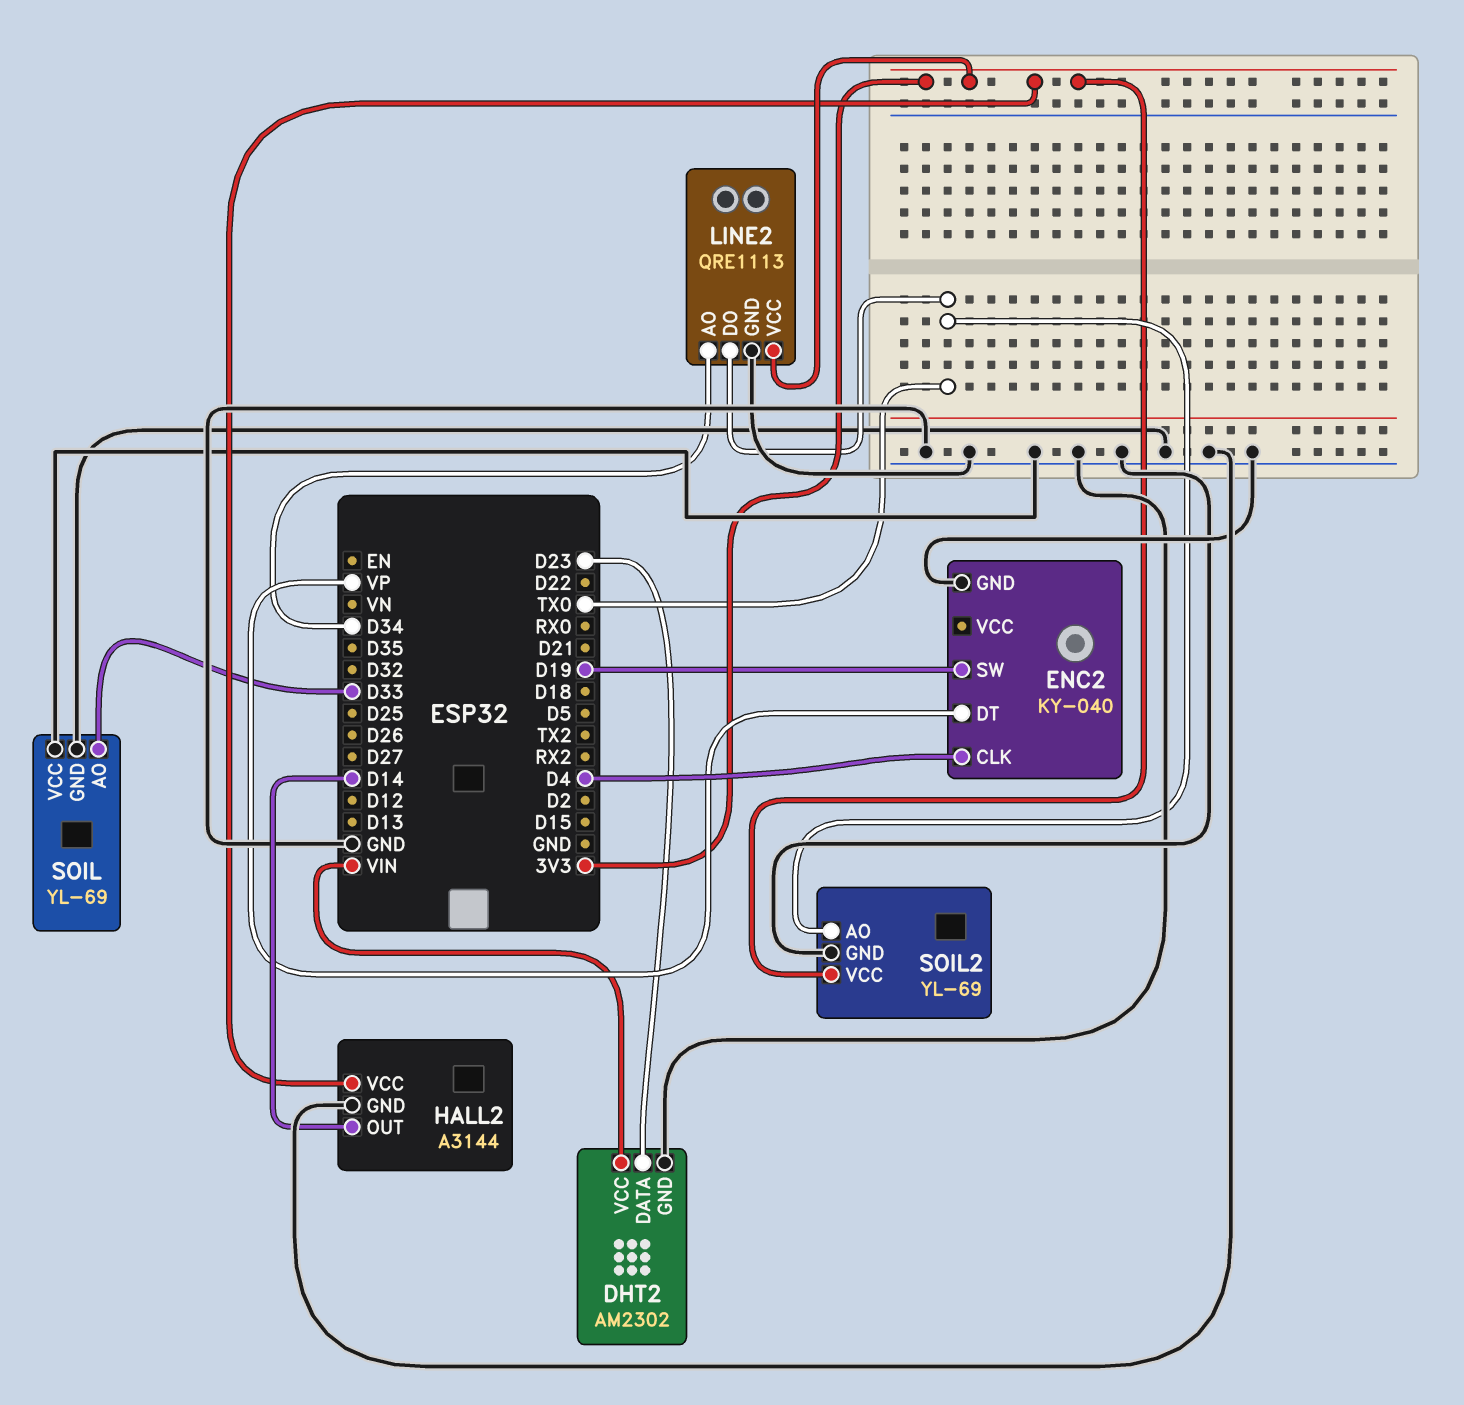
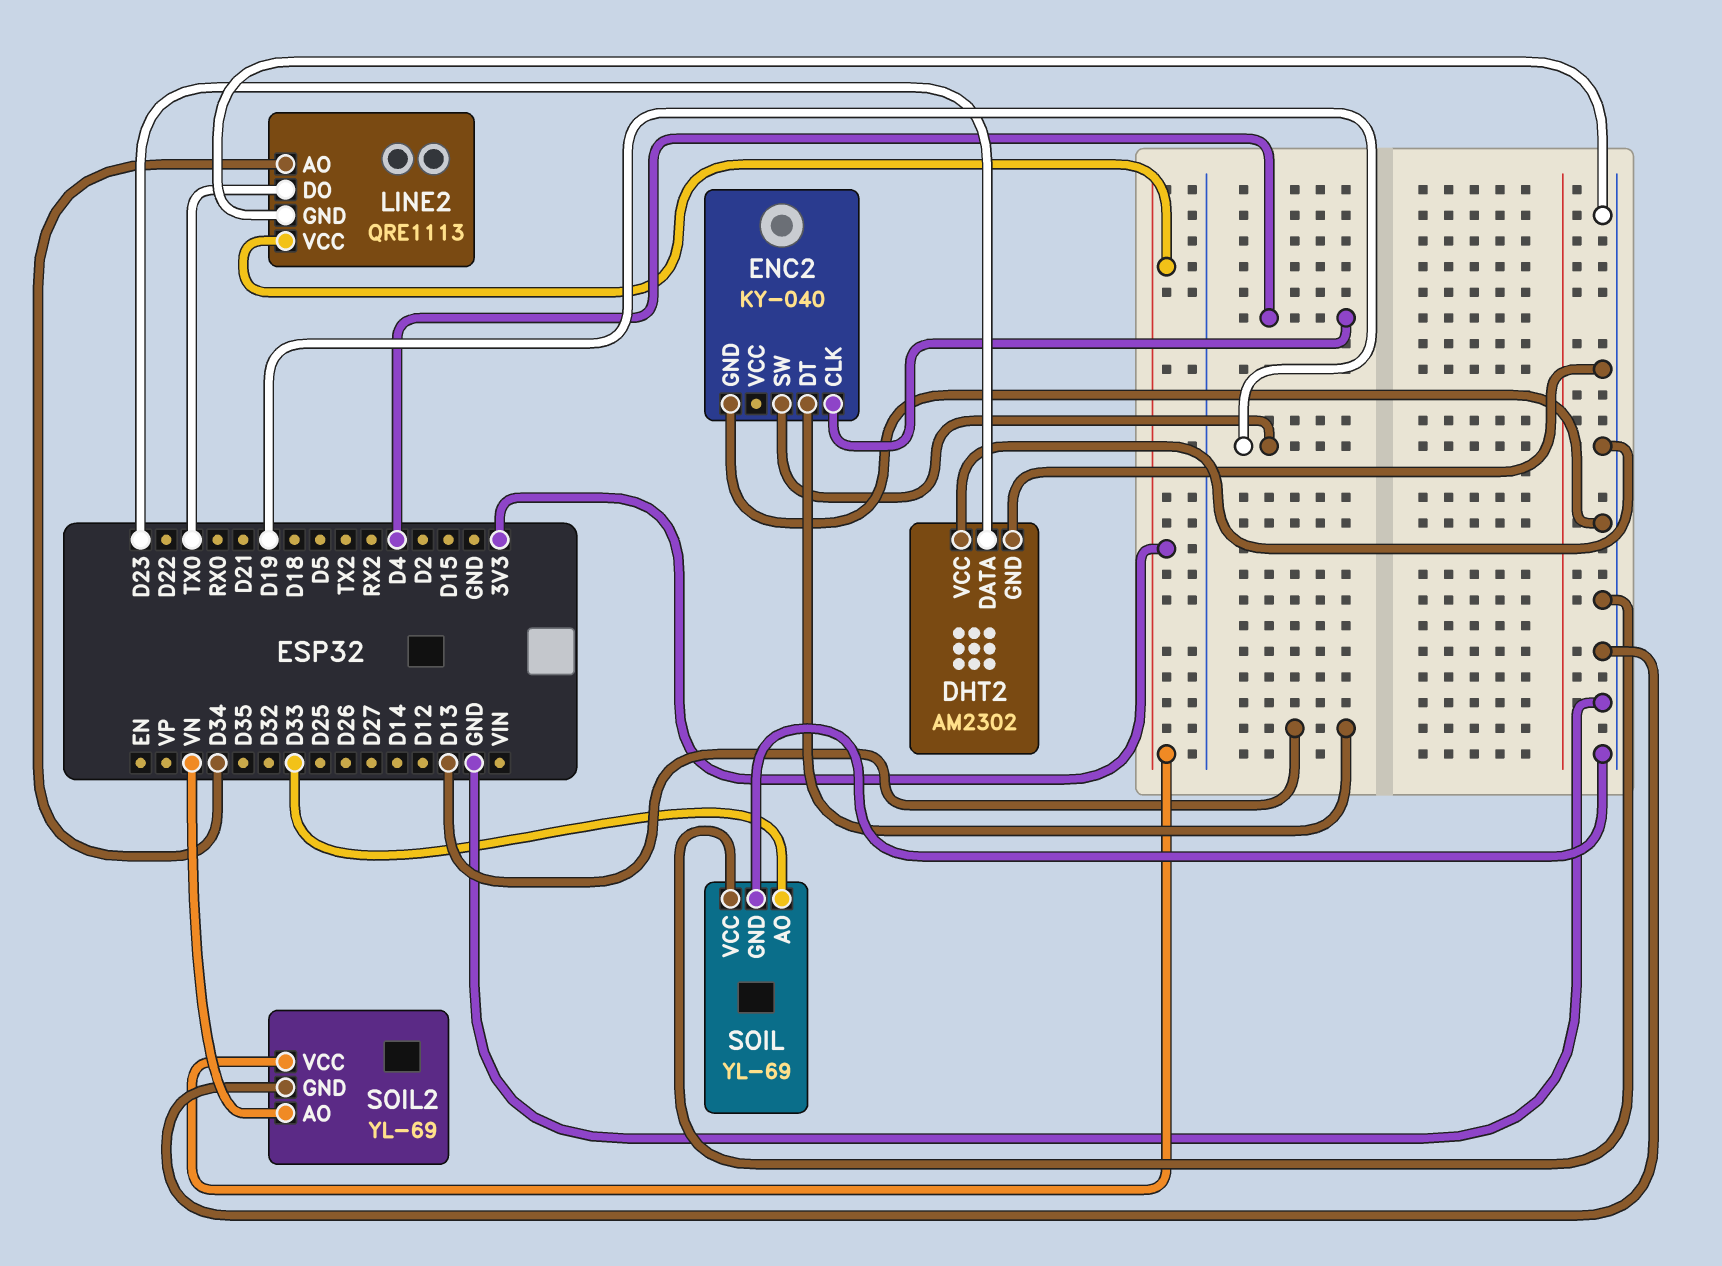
DHT2 pin VCC: VIN -> GND
ENC2 pin DT: VP -> D13
HALL2: A3144 -> none
HALL2 pin GND: GND -> none
HALL2 pin OUT: D14 -> none
HALL2 pin VCC: 3V3 -> none
SOIL2 pin AO: TX0 -> VN

